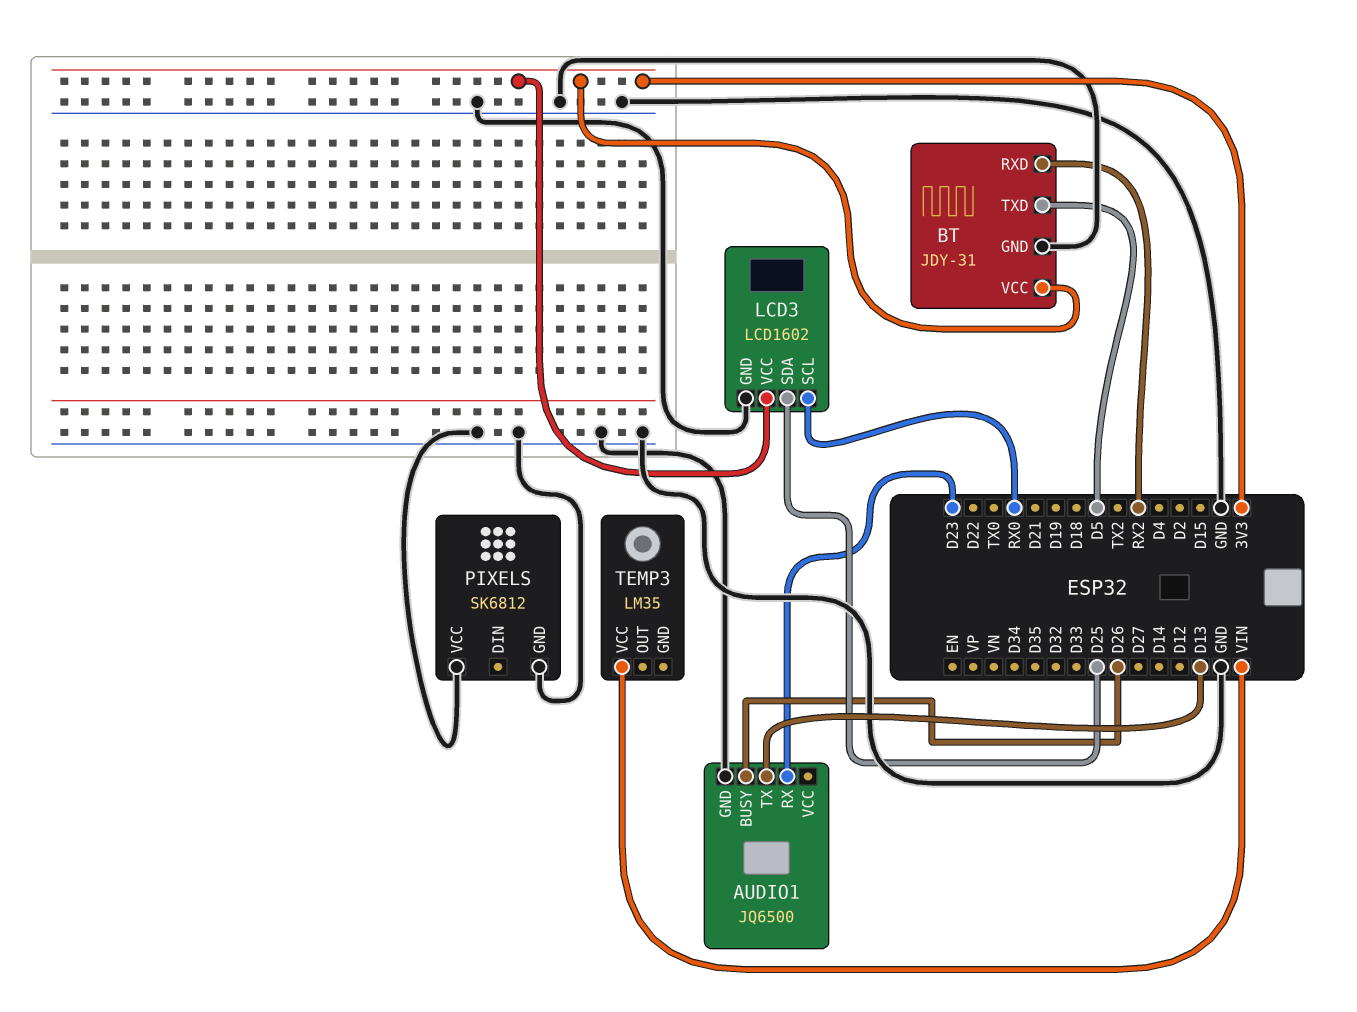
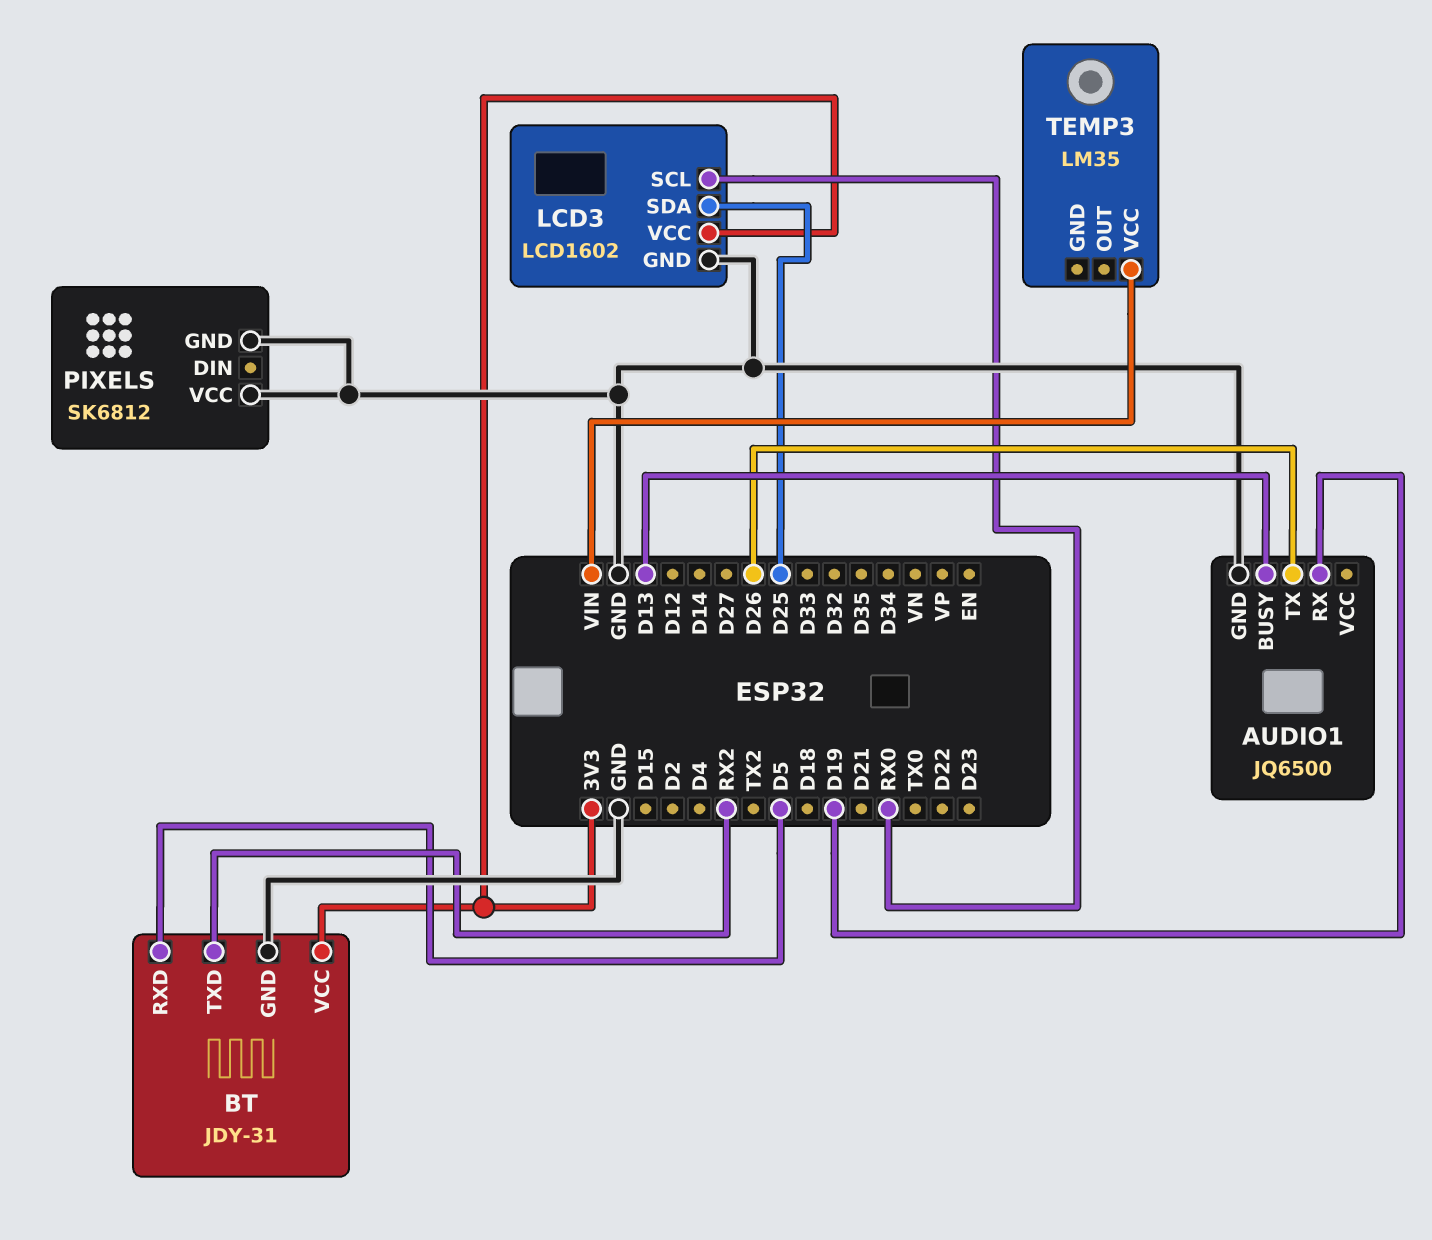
AUDIO1 pin BUSY: D26 -> D13
AUDIO1 pin RX: D23 -> D19
AUDIO1 pin TX: D13 -> D26
BT pin RXD: RX2 -> D5
BT pin TXD: D5 -> RX2

